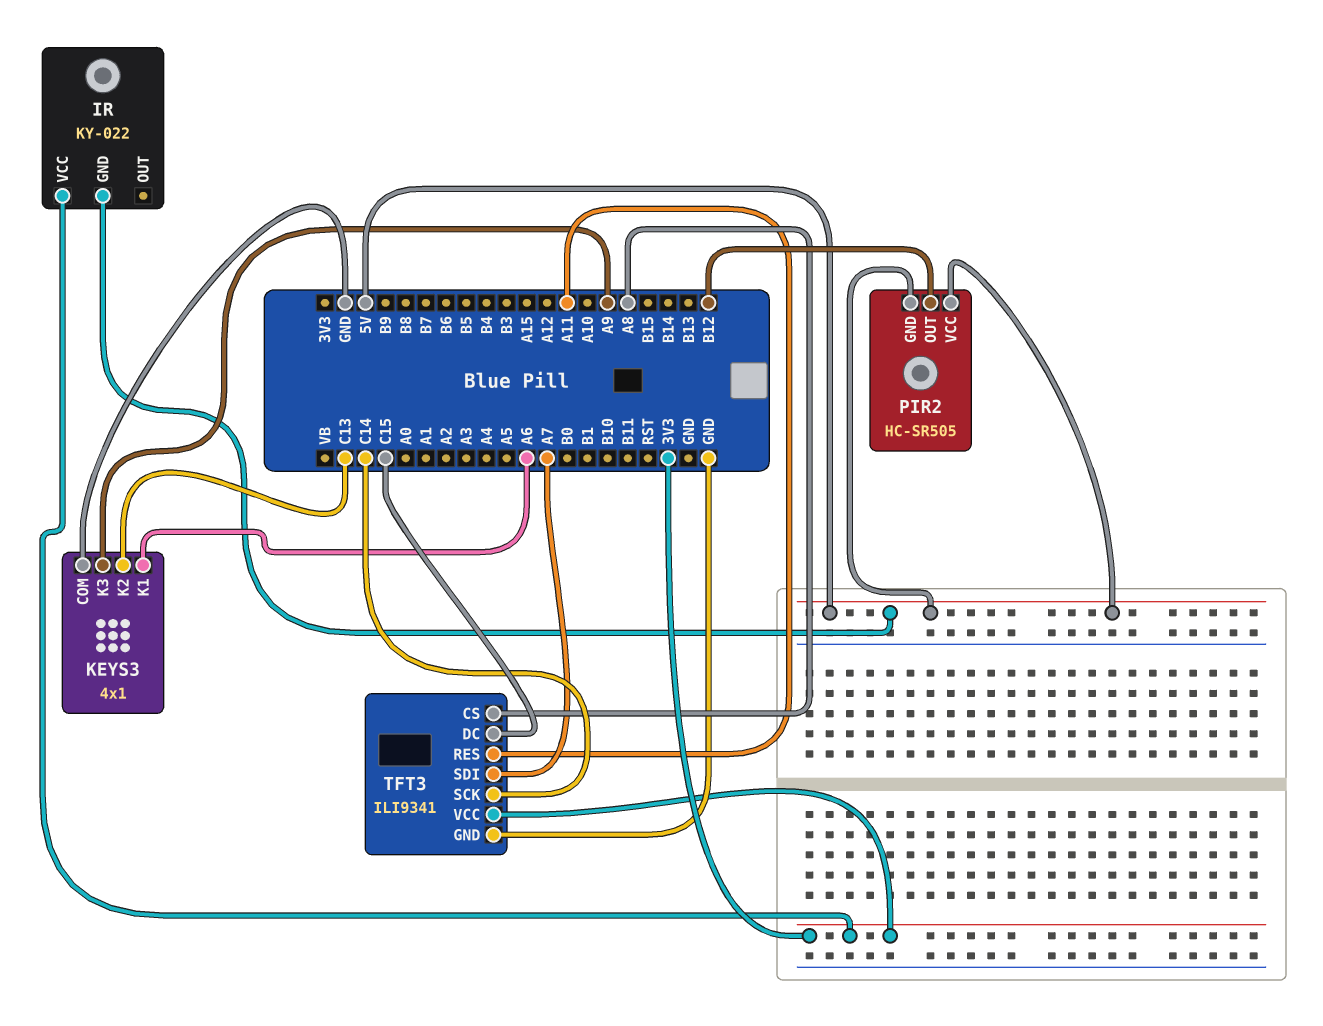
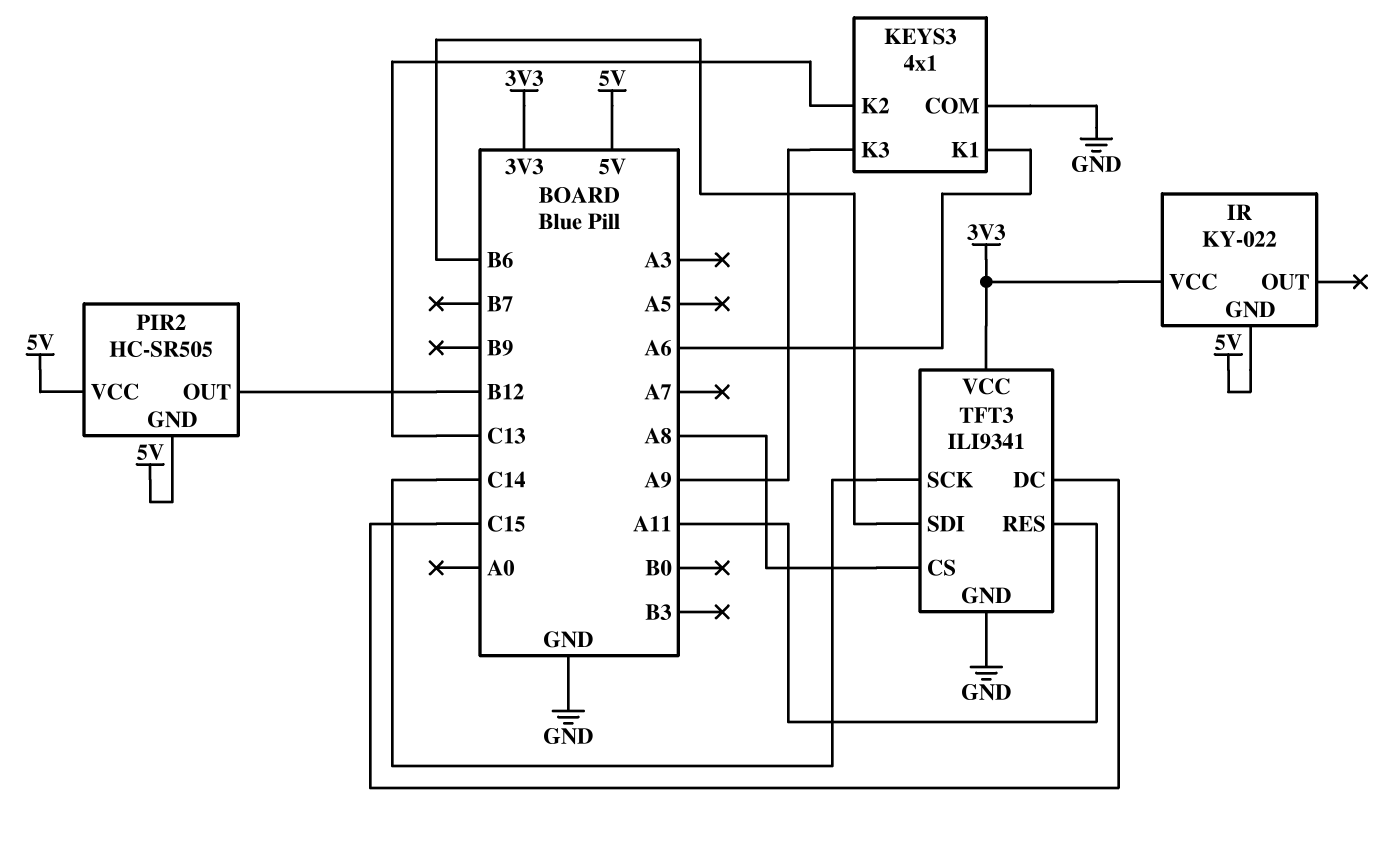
TFT3 pin SDI: A7 -> B6

